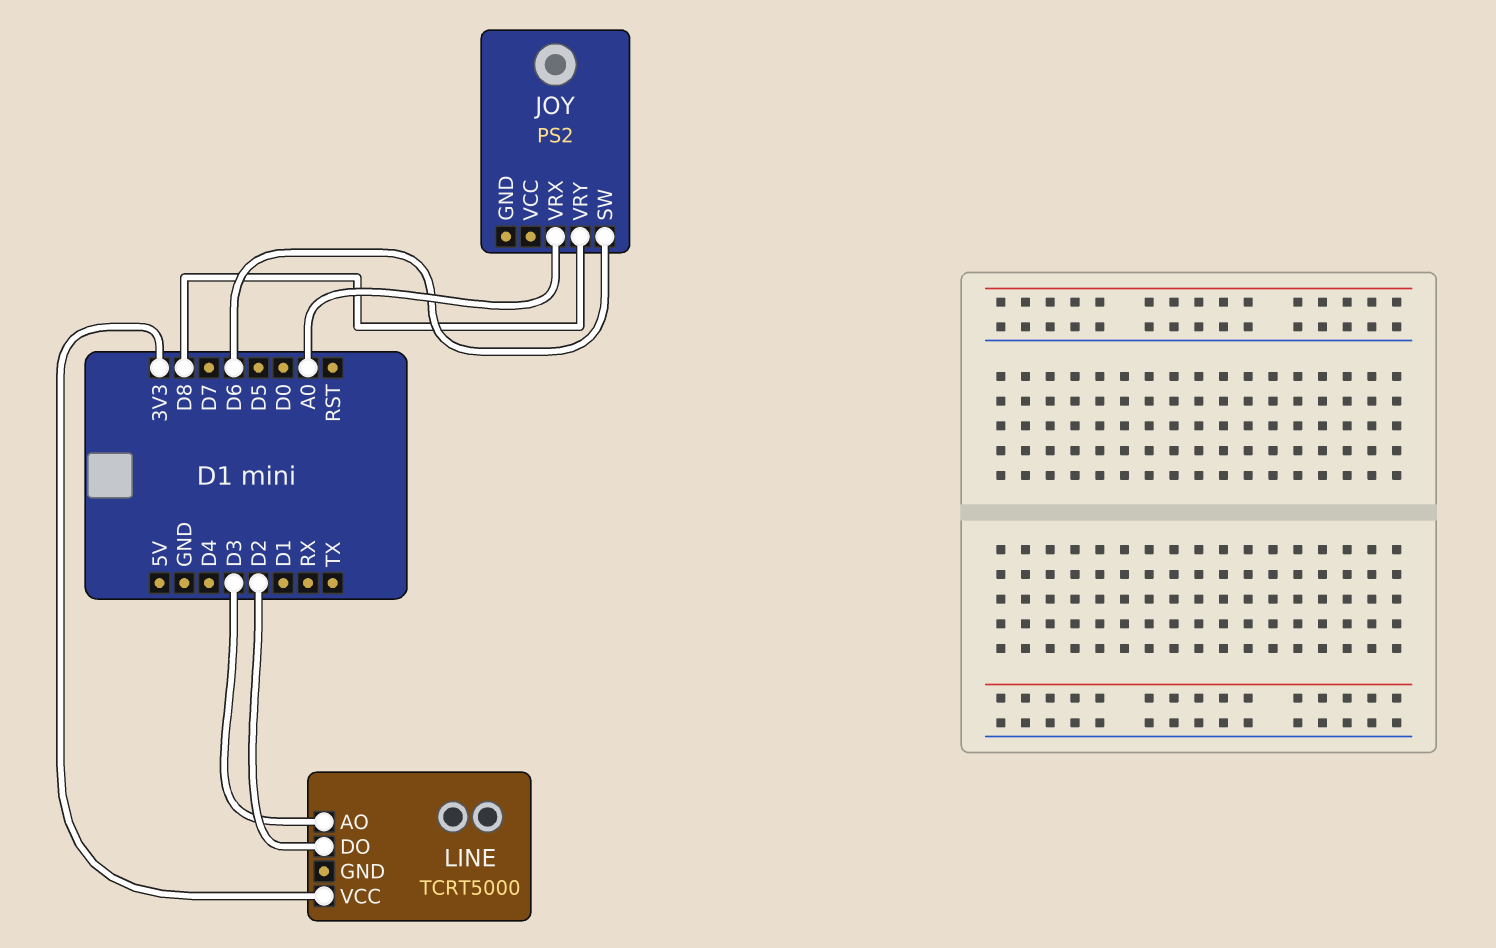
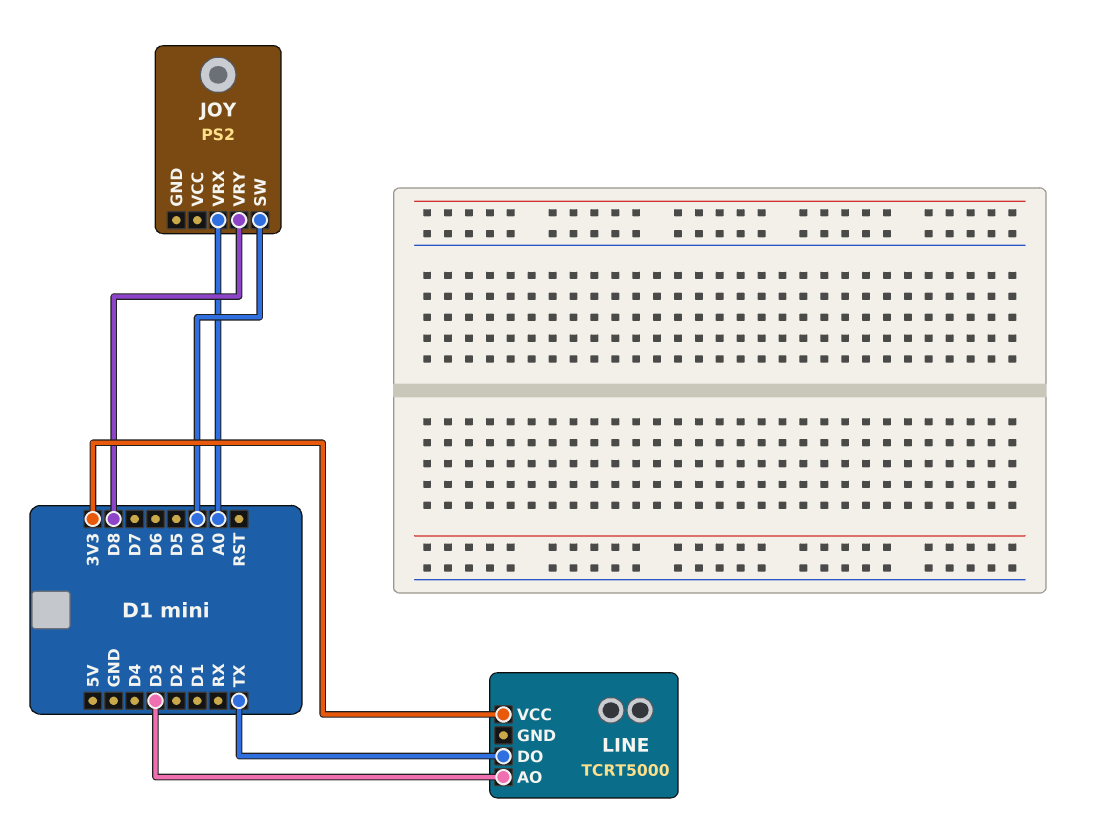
JOY pin SW: D6 -> D0
LINE pin DO: D2 -> TX

